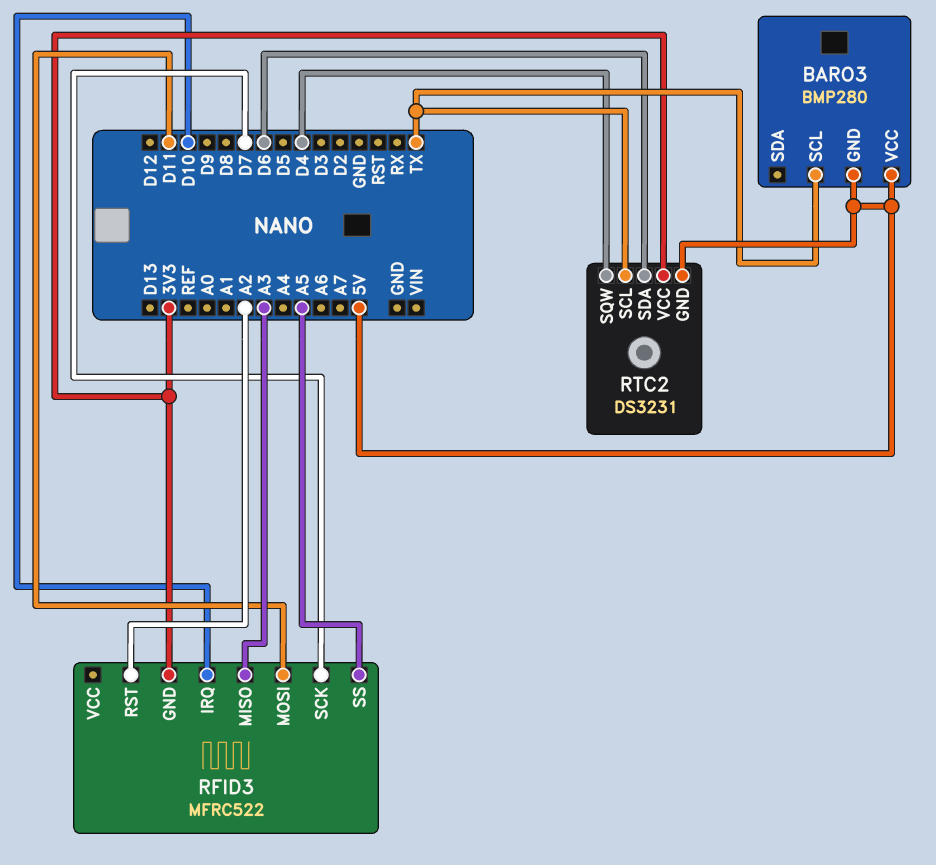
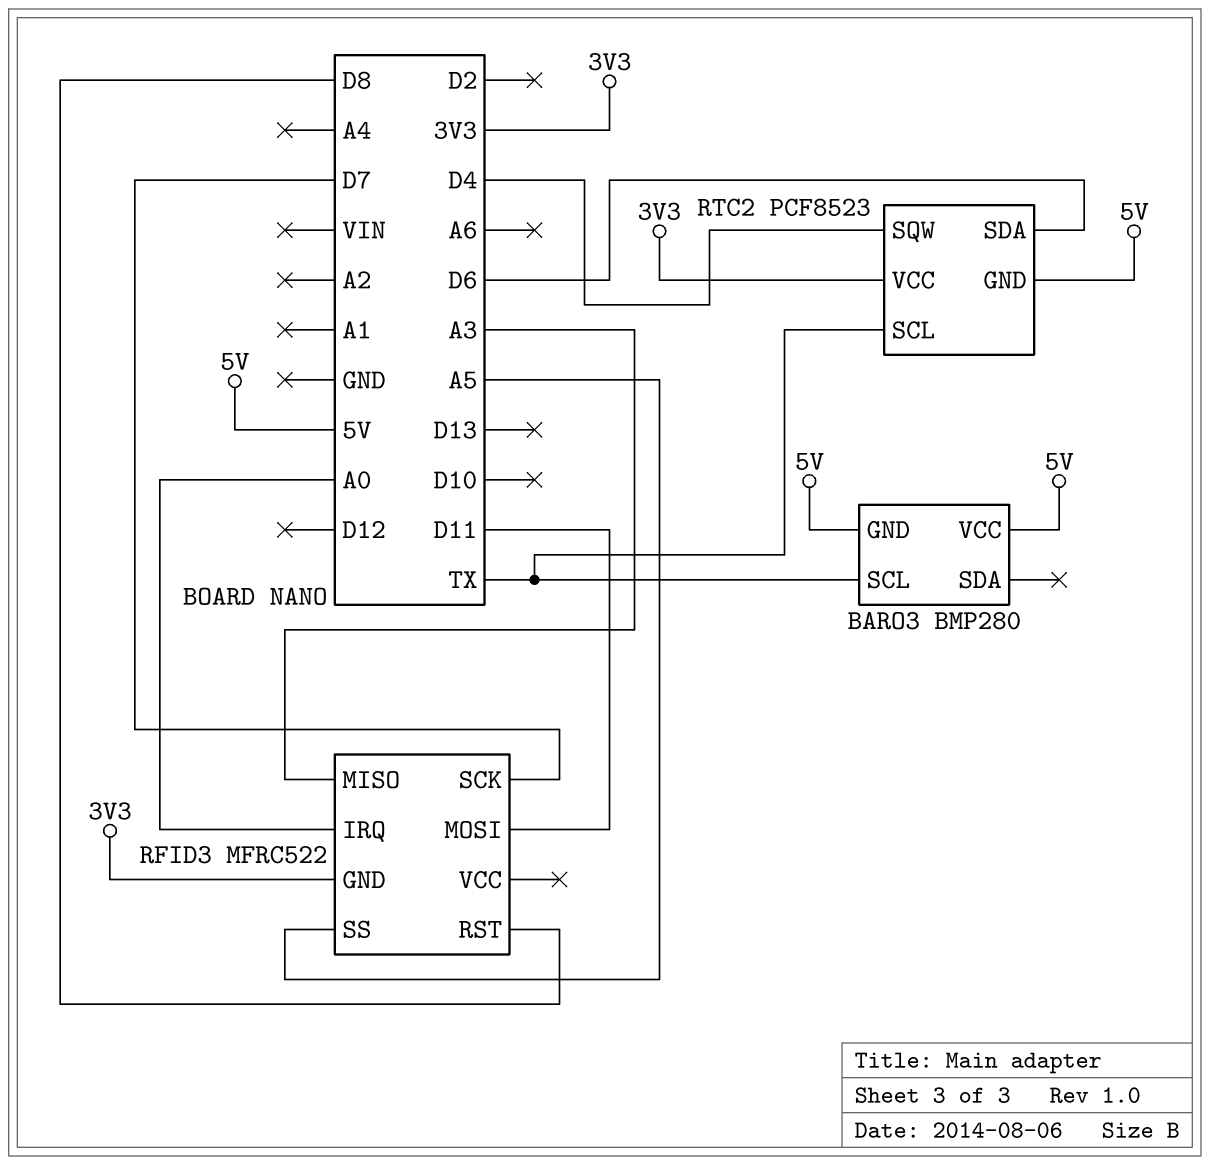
RFID3 pin IRQ: D10 -> A0
RFID3 pin RST: A2 -> D8
RTC2: DS3231 -> PCF8523

